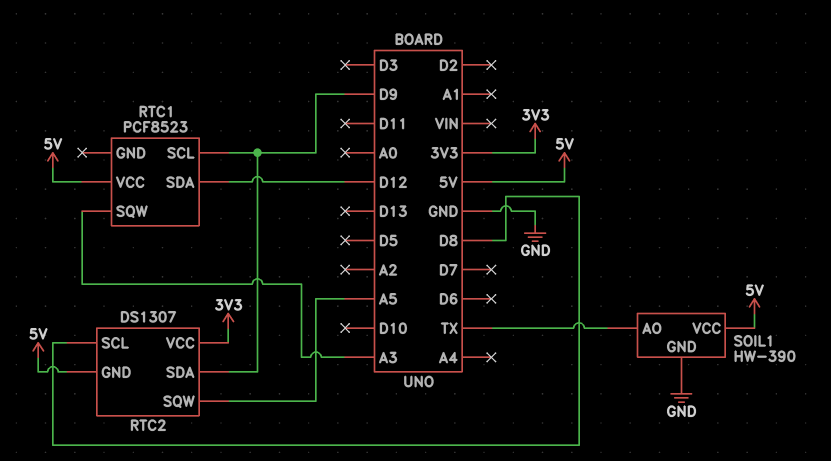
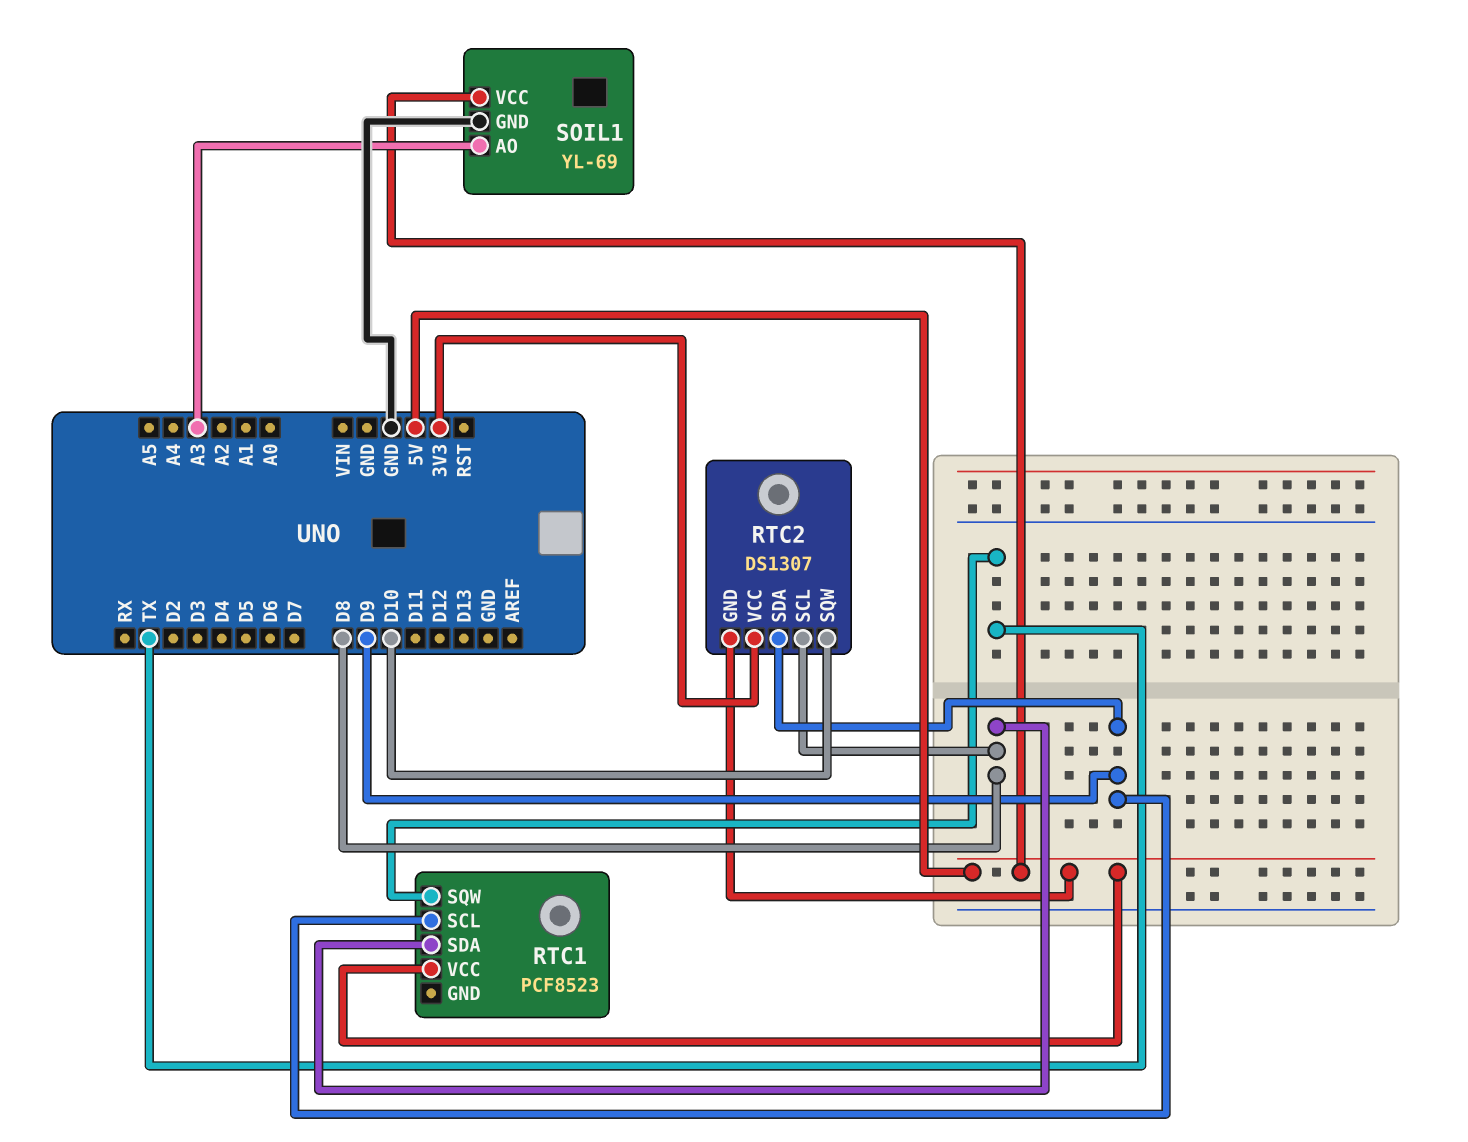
RTC1 pin SDA: D12 -> D8
RTC1 pin SQW: A3 -> TX
RTC2 pin SQW: A5 -> D10
SOIL1: HW-390 -> YL-69
SOIL1 pin AO: TX -> A3

